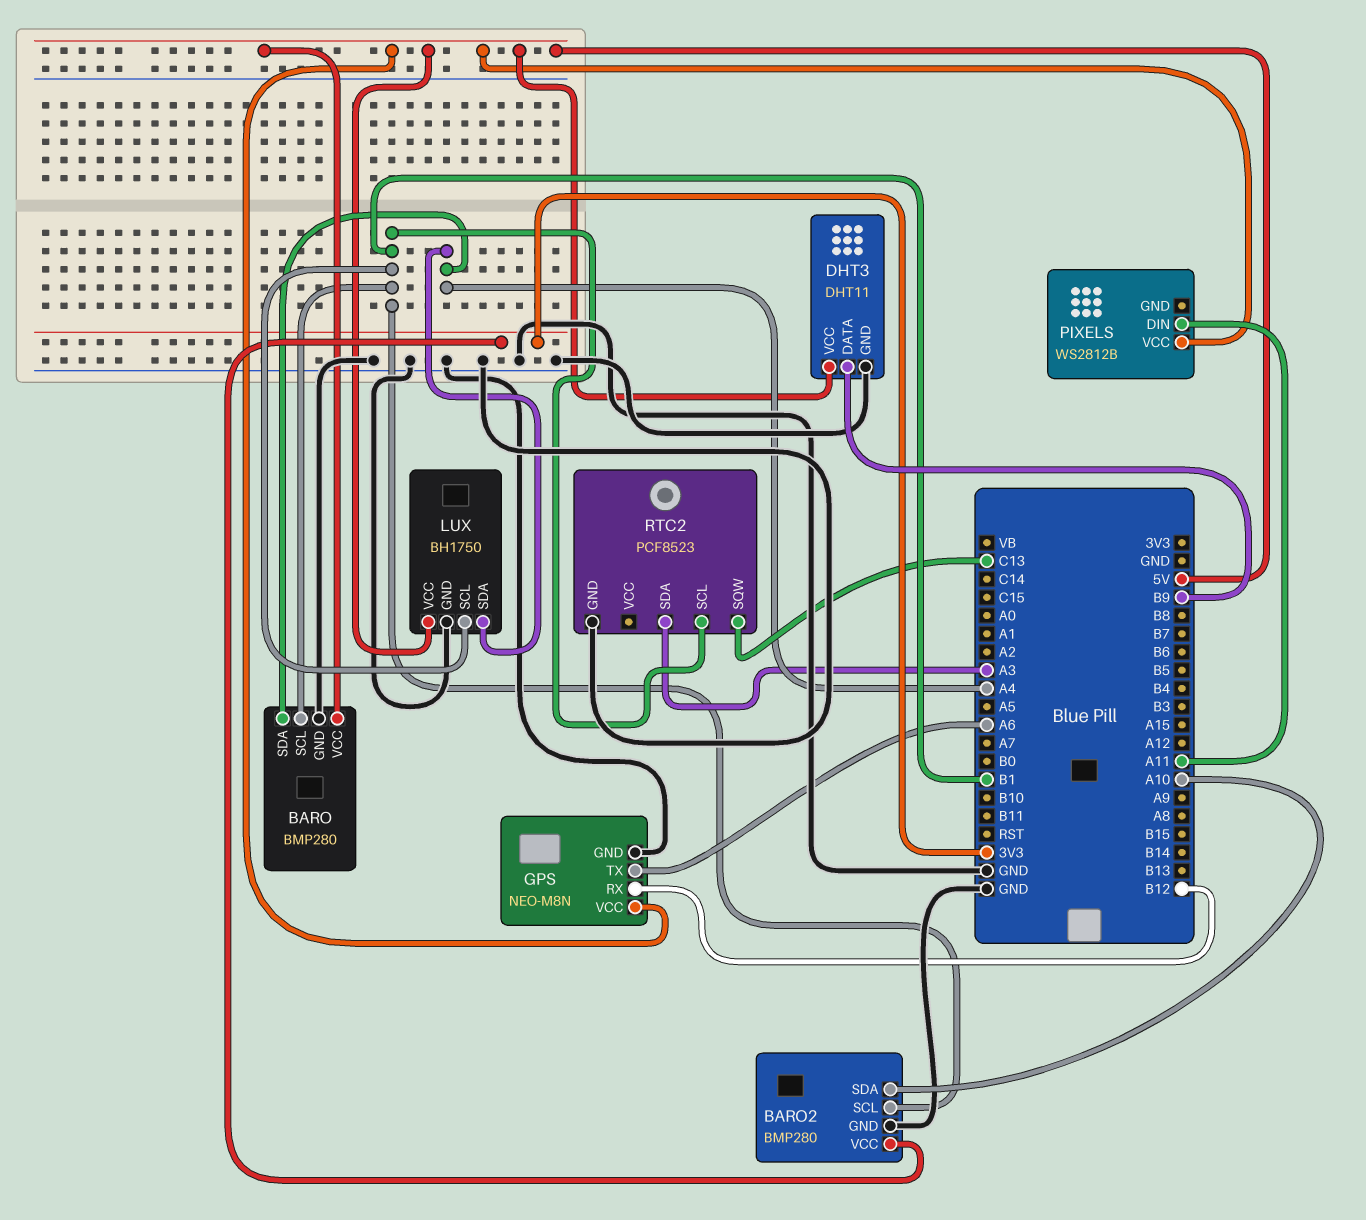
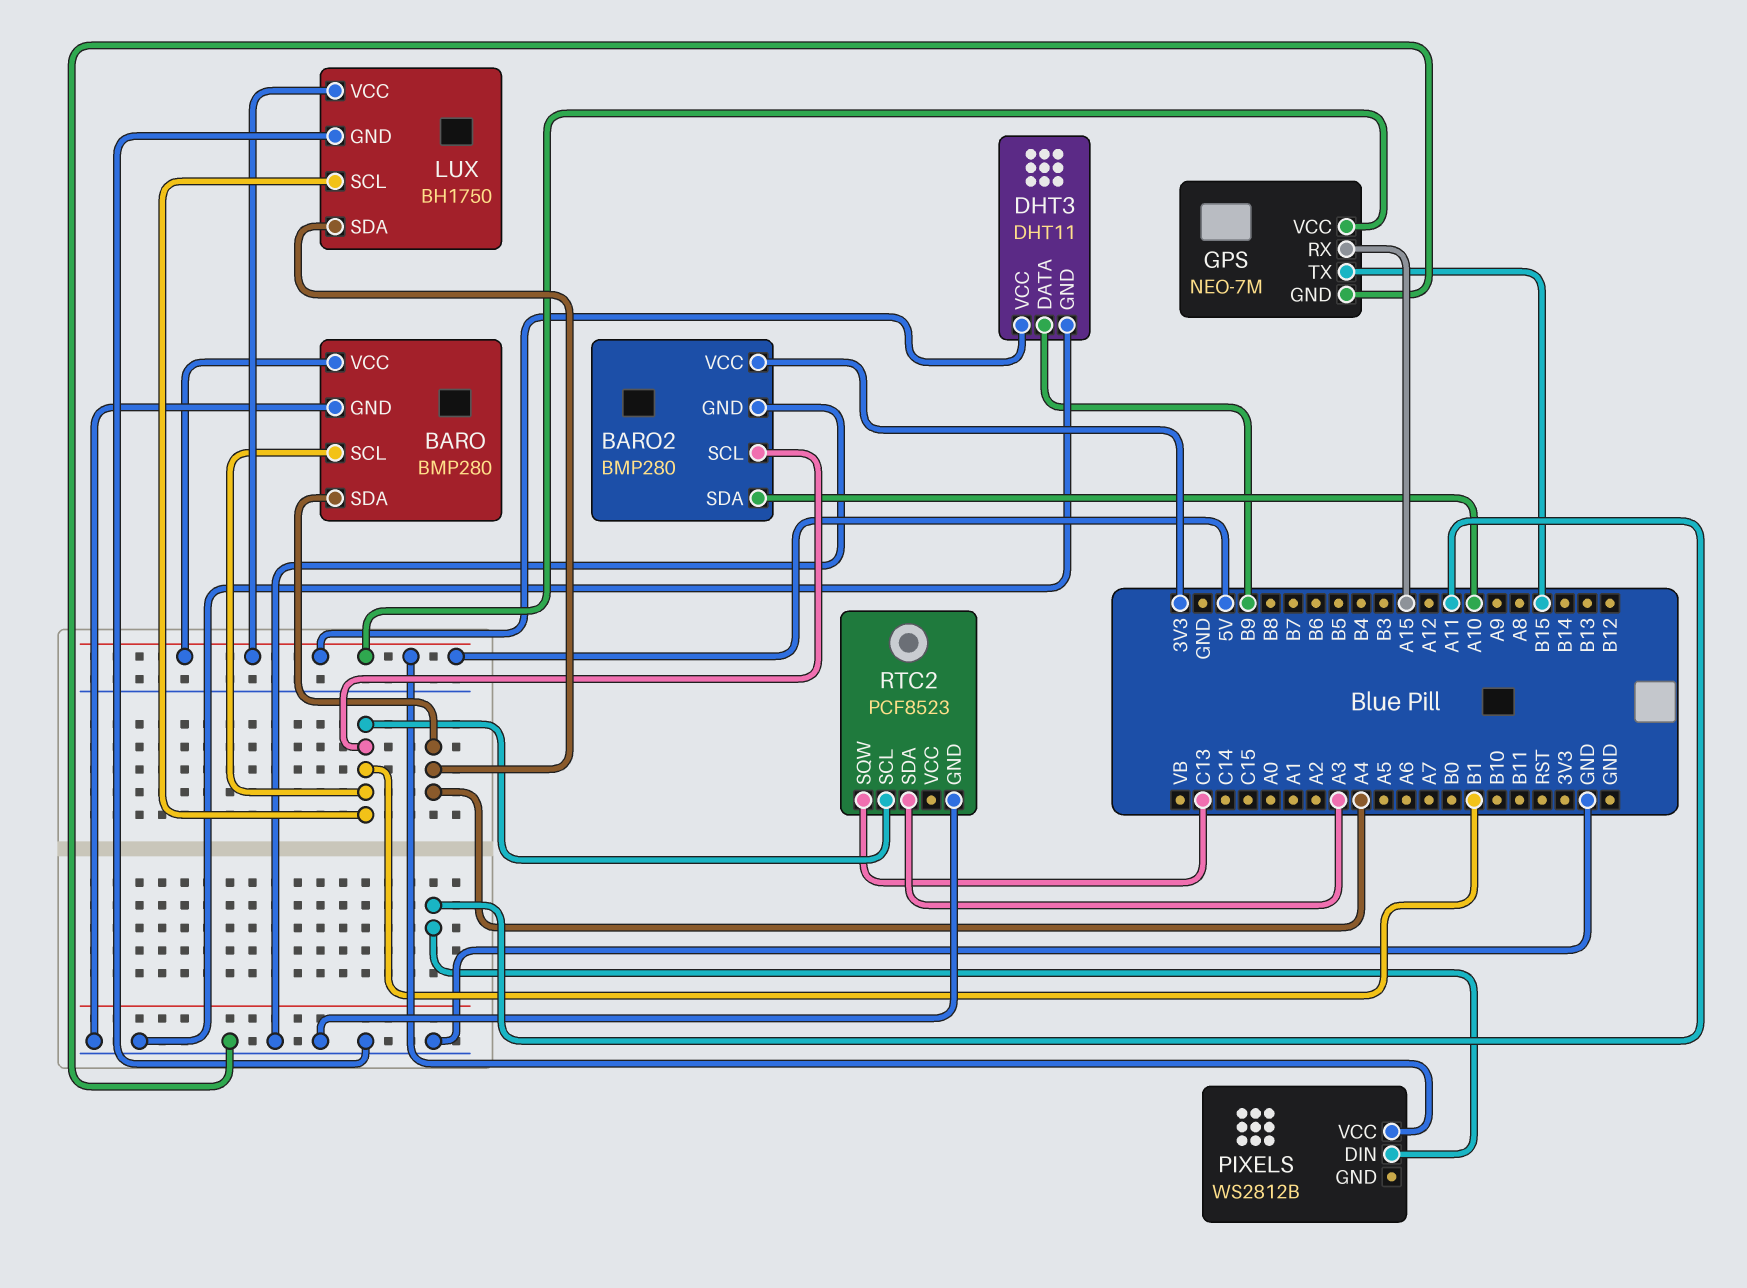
GPS: NEO-M8N -> NEO-7M
GPS pin RX: B12 -> A15
GPS pin TX: A6 -> B15

